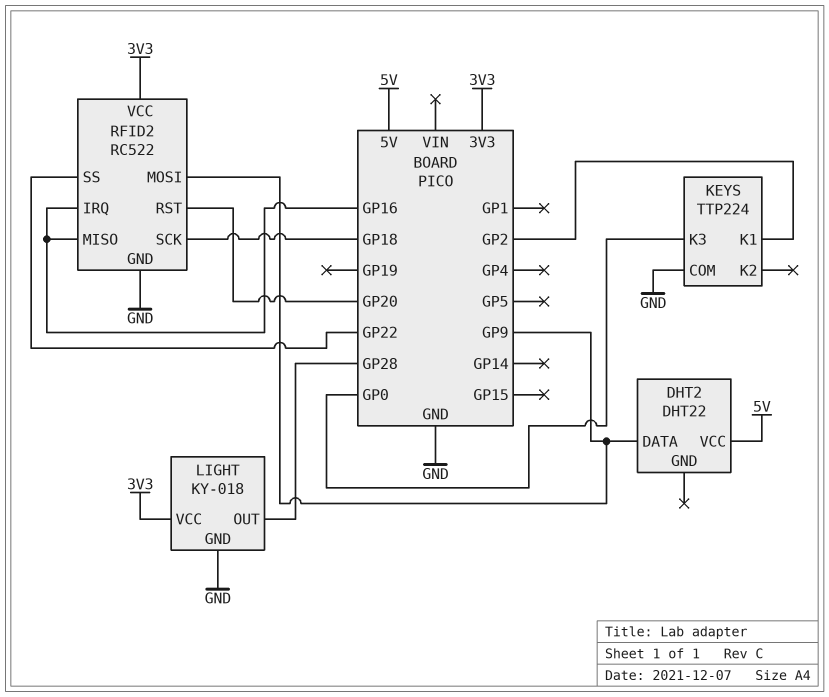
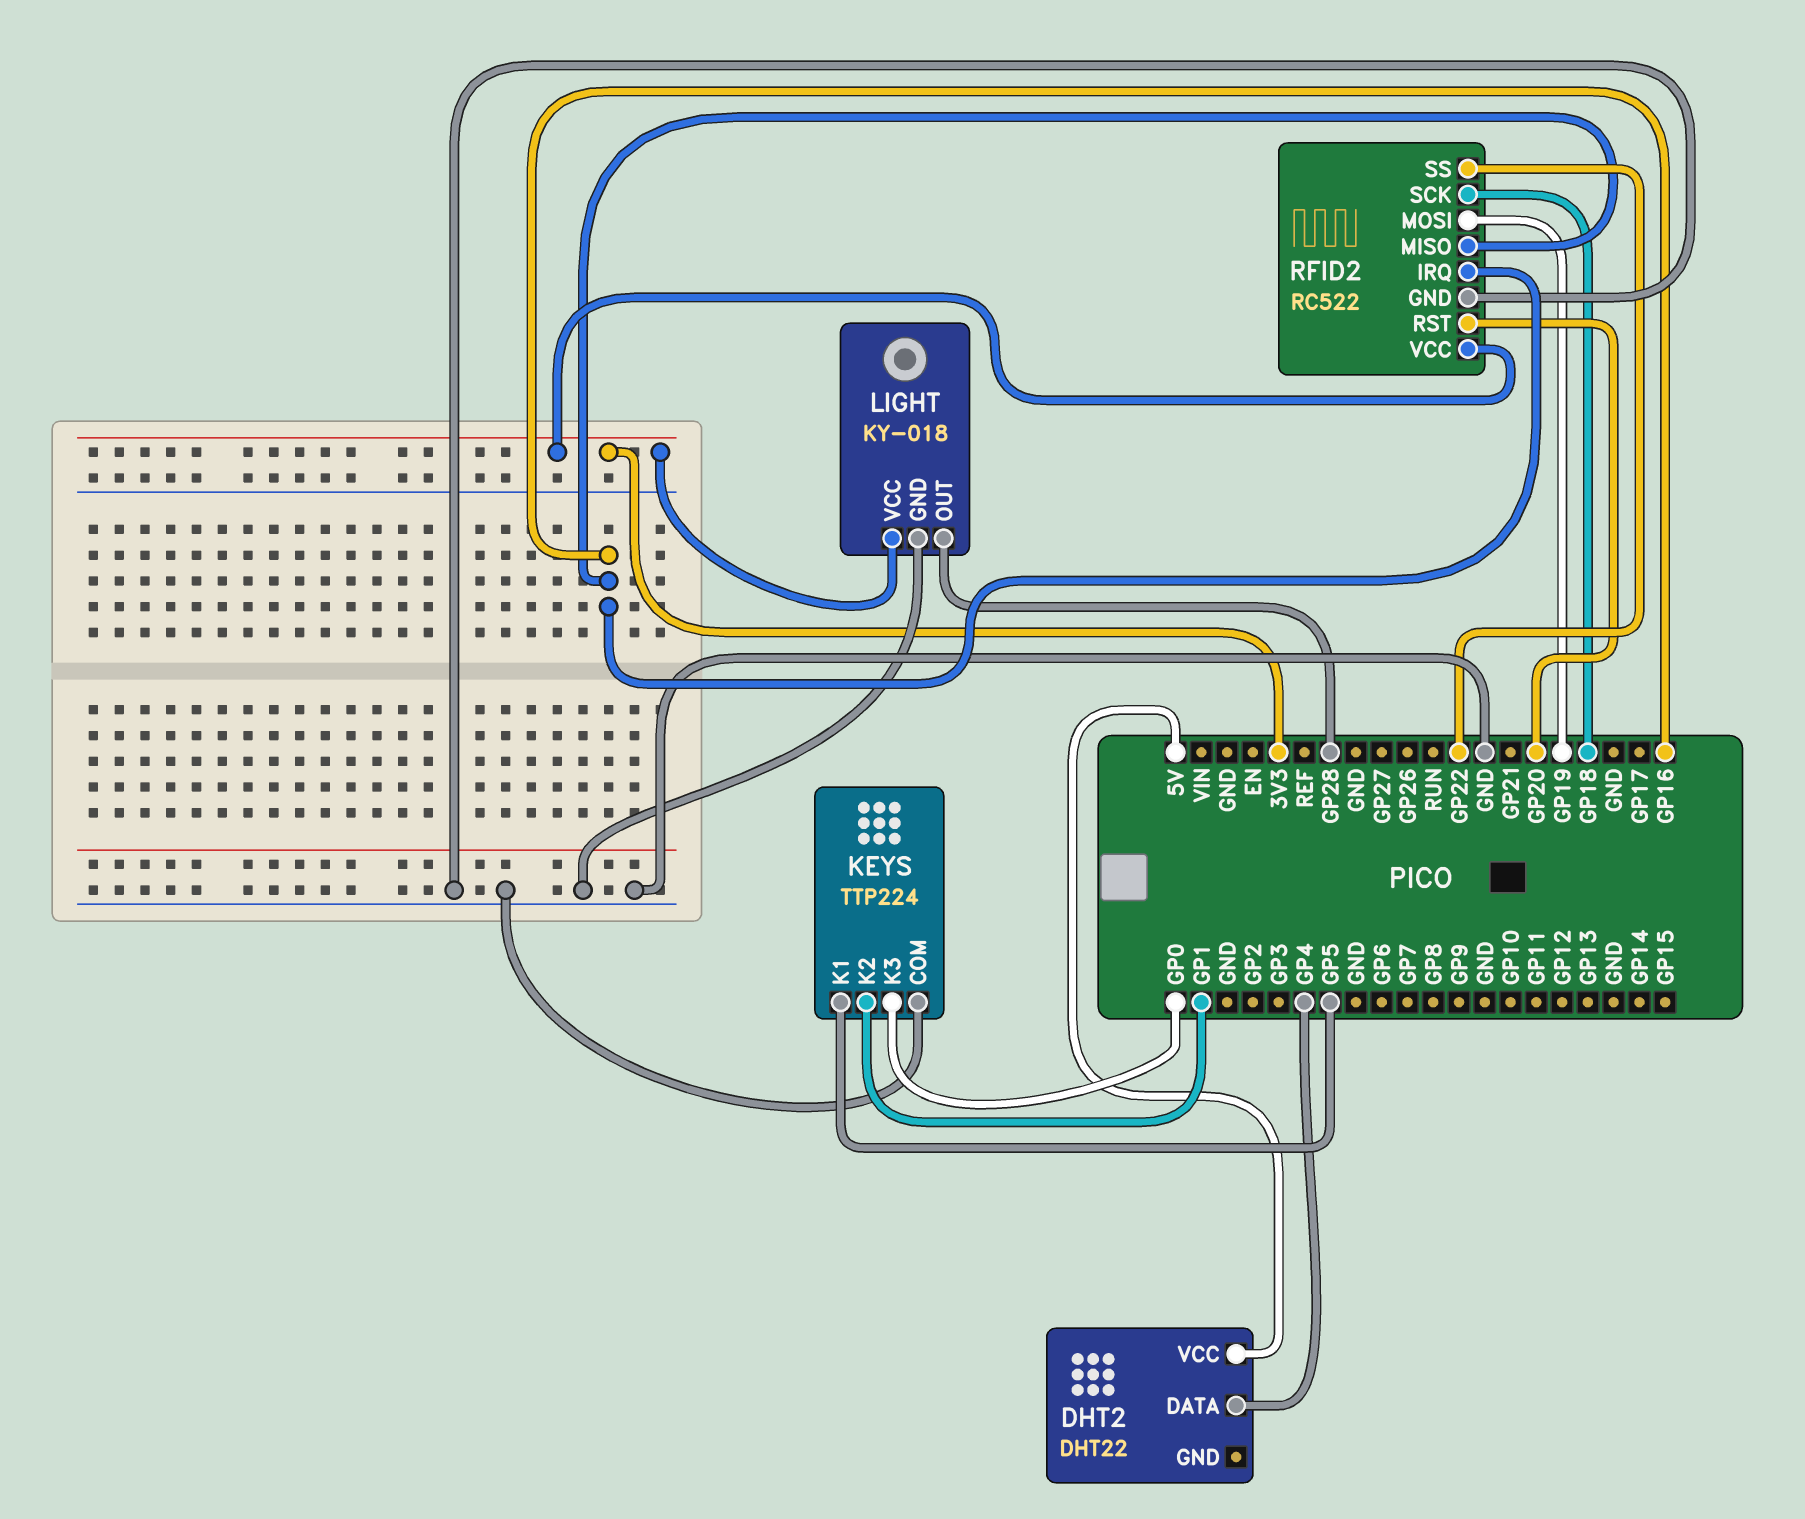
DHT2 pin DATA: GP9 -> GP4
KEYS pin K1: GP2 -> GP5
KEYS pin K2: none -> GP1
RFID2 pin MOSI: GP9 -> GP19

